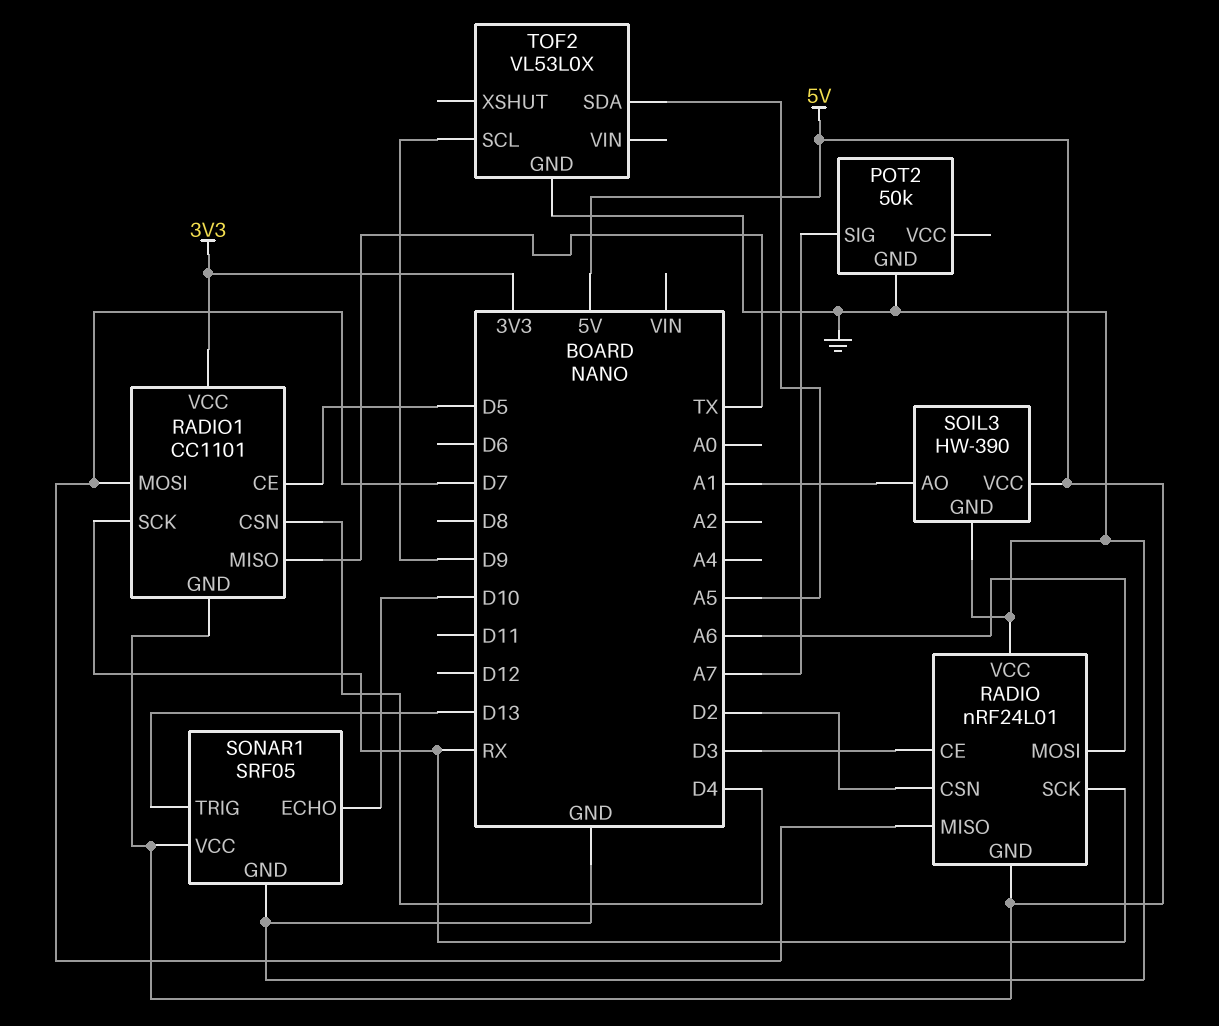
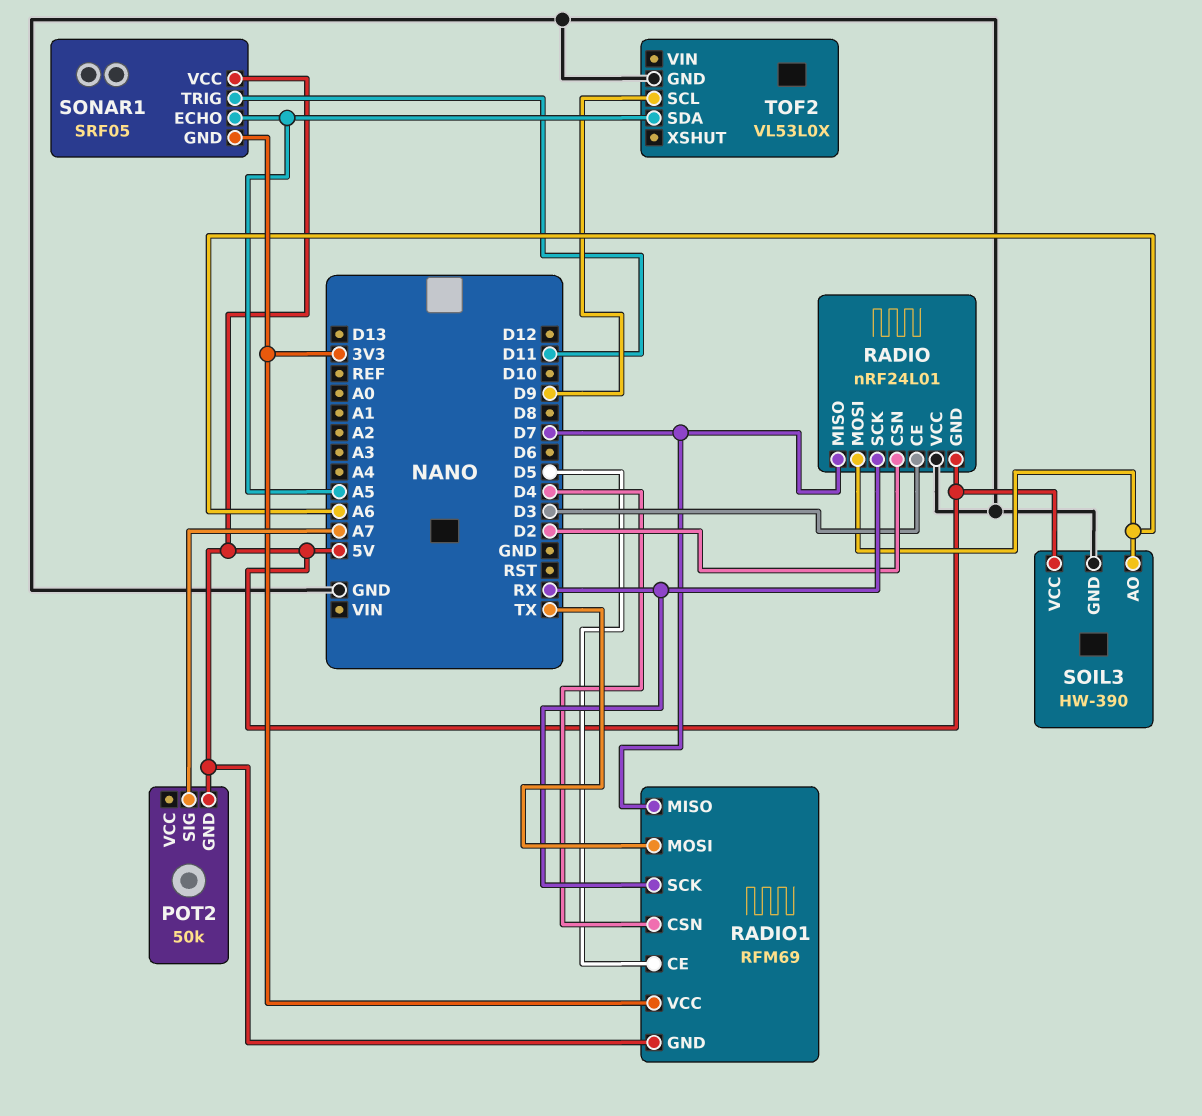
POT2 pin GND: GND -> 5V
RADIO1: CC1101 -> RFM69
RADIO1 pin MISO: TX -> D7
RADIO1 pin MOSI: D7 -> TX
SOIL3 pin AO: A1 -> A6
SONAR1 pin ECHO: D10 -> A5
SONAR1 pin GND: GND -> 3V3
SONAR1 pin TRIG: D13 -> D11

